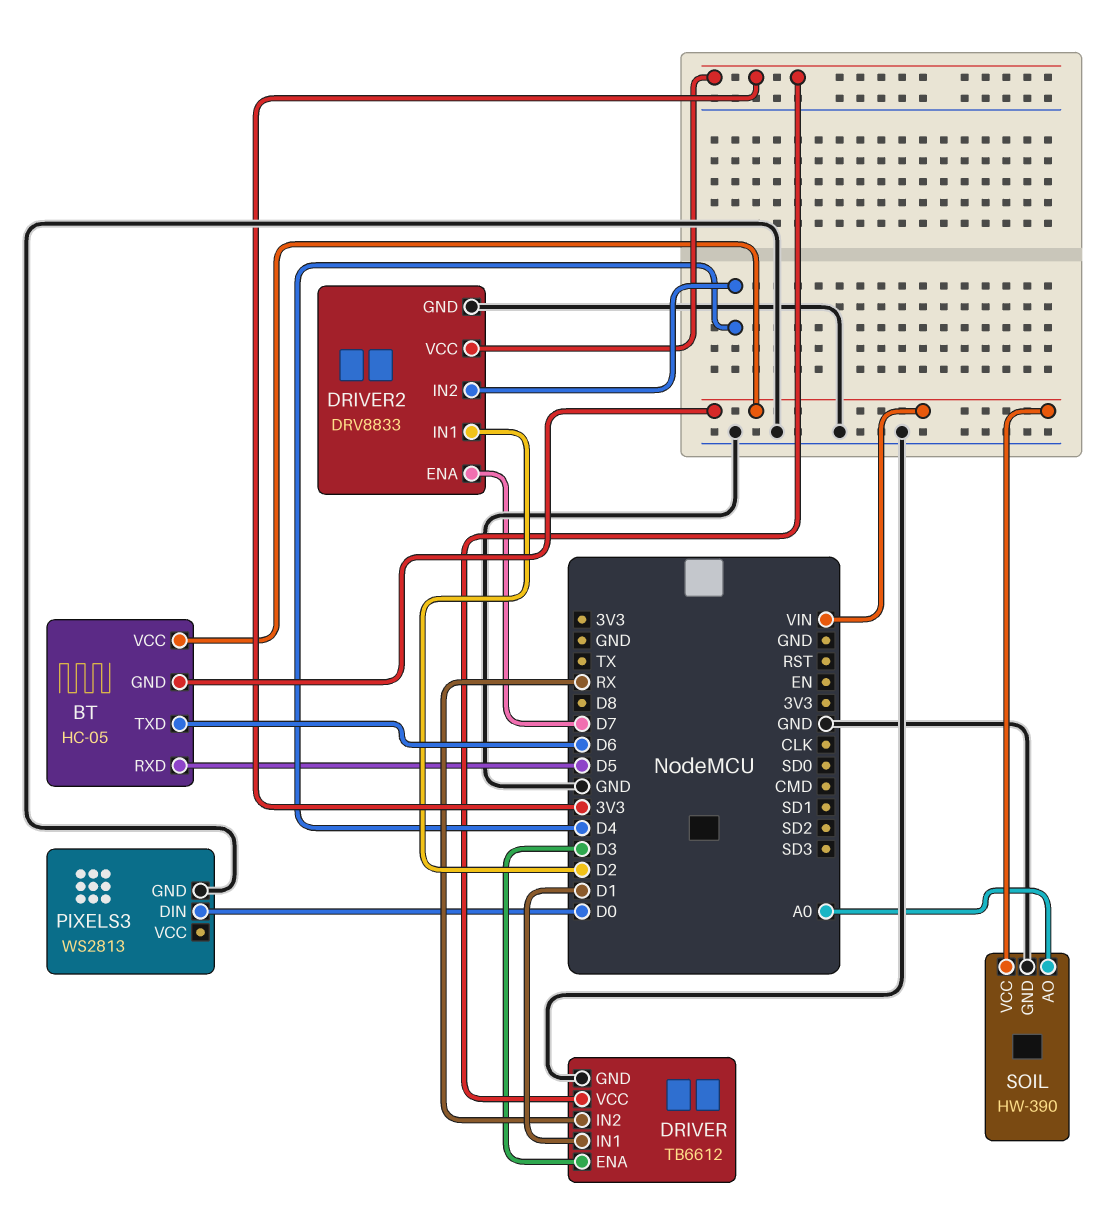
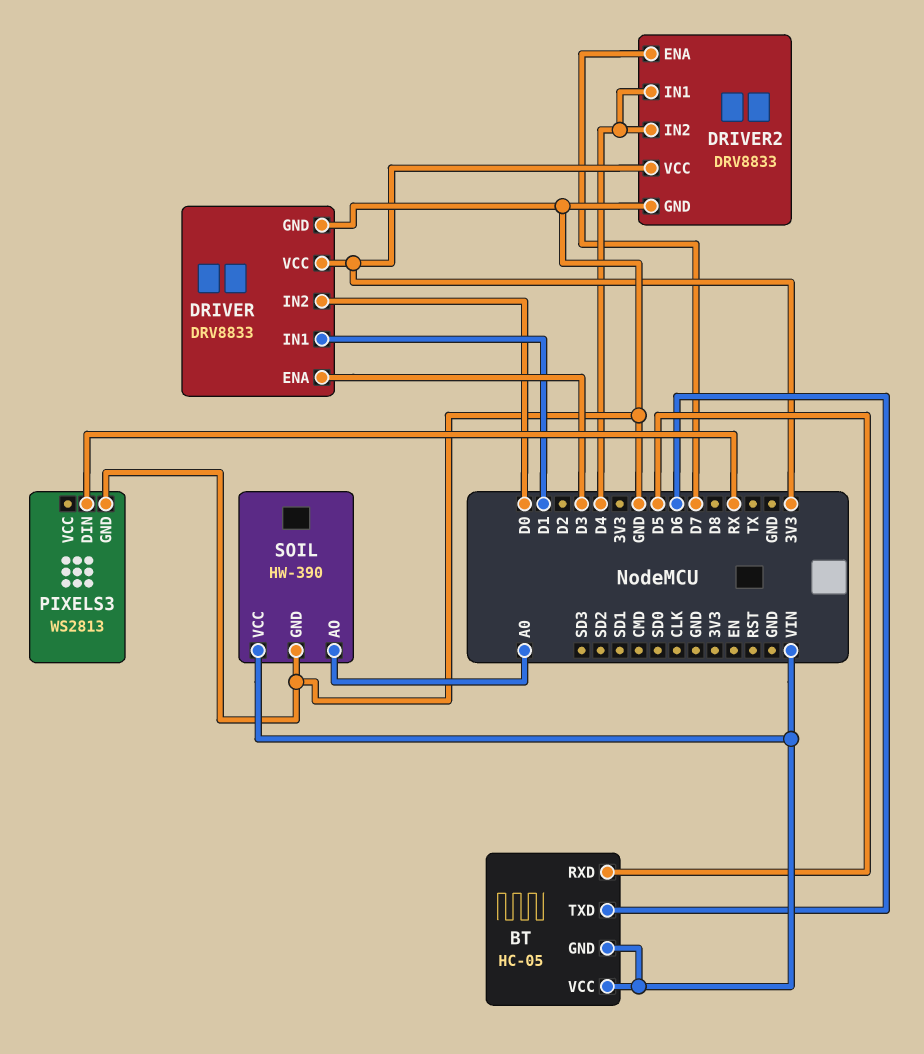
DRIVER: TB6612 -> DRV8833
DRIVER pin IN2: RX -> D0
DRIVER2 pin IN1: D2 -> D4
PIXELS3 pin DIN: D0 -> RX

